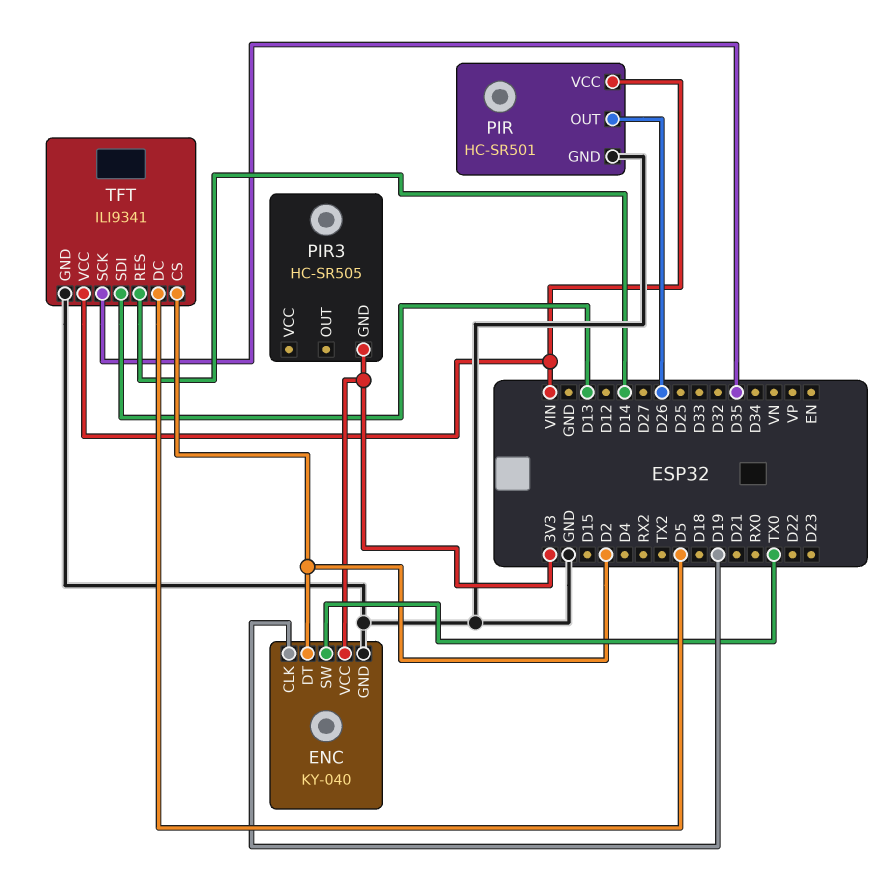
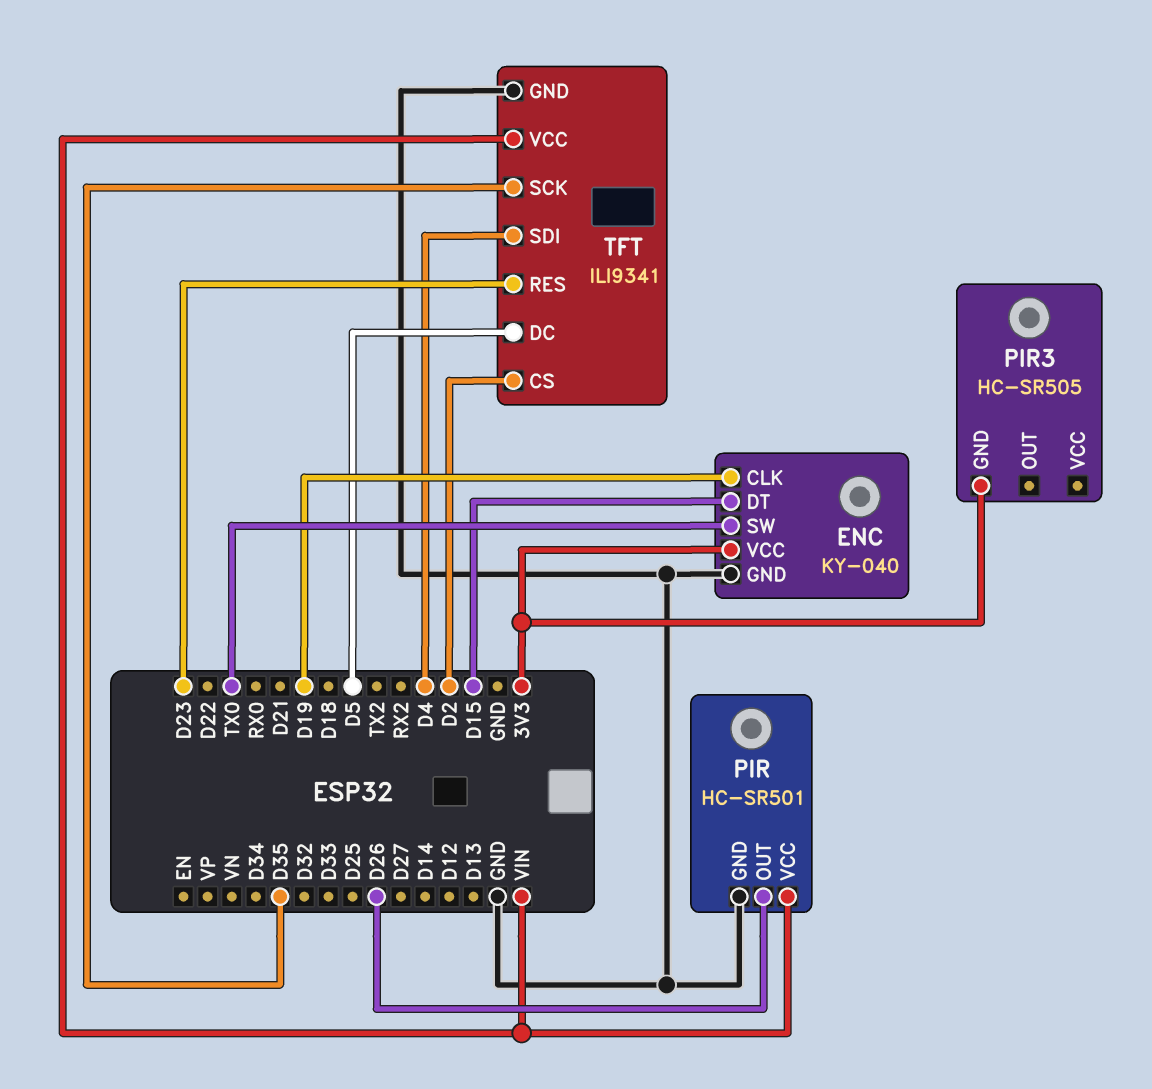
ENC pin DT: D2 -> D15
TFT pin RES: D14 -> D23
TFT pin SDI: D13 -> D4

